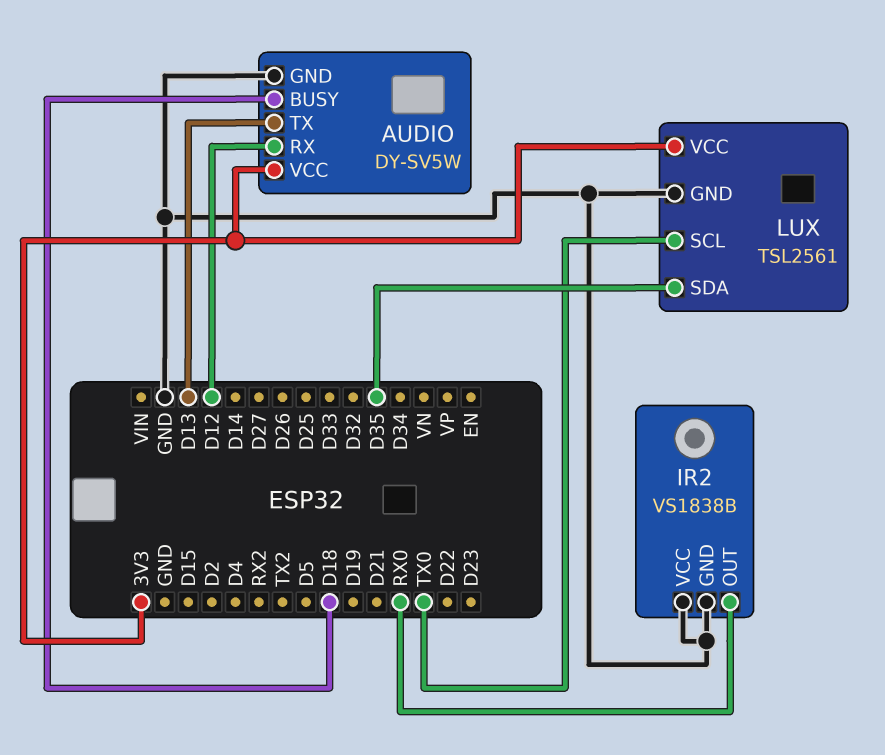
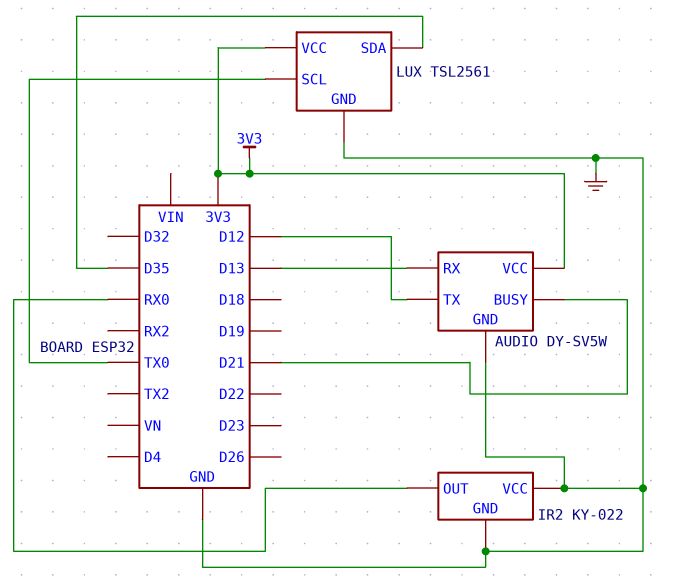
AUDIO pin BUSY: D18 -> D21
AUDIO pin RX: D12 -> D13
AUDIO pin TX: D13 -> D12
IR2: VS1838B -> KY-022

